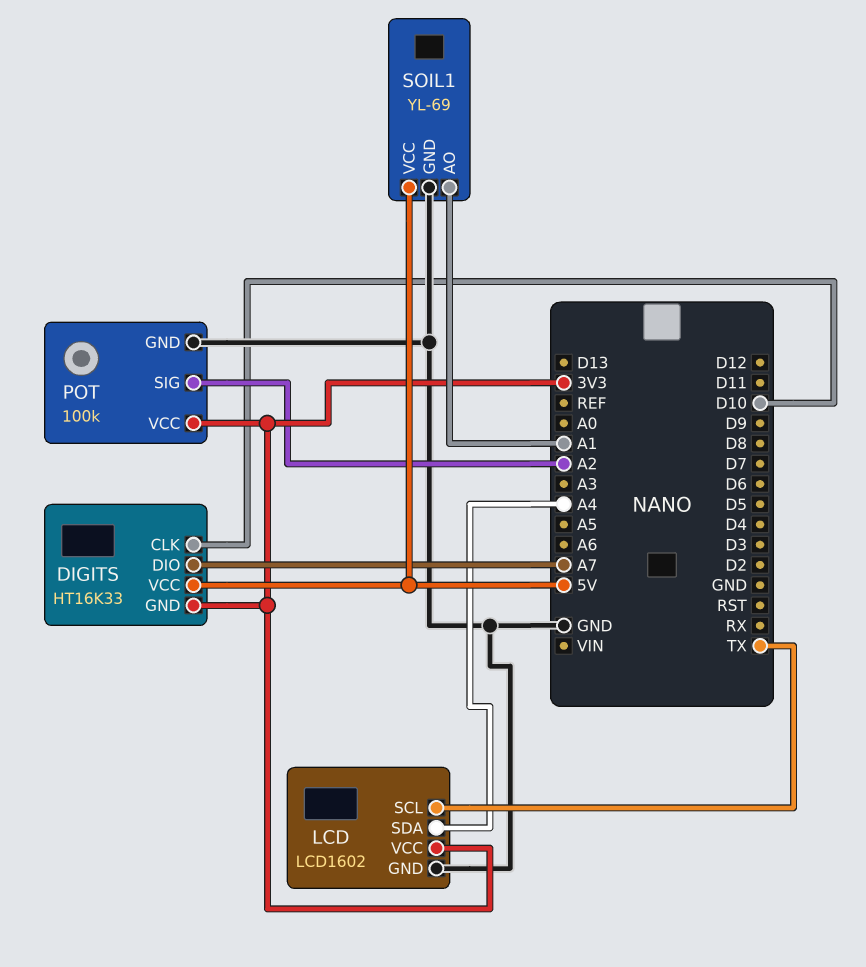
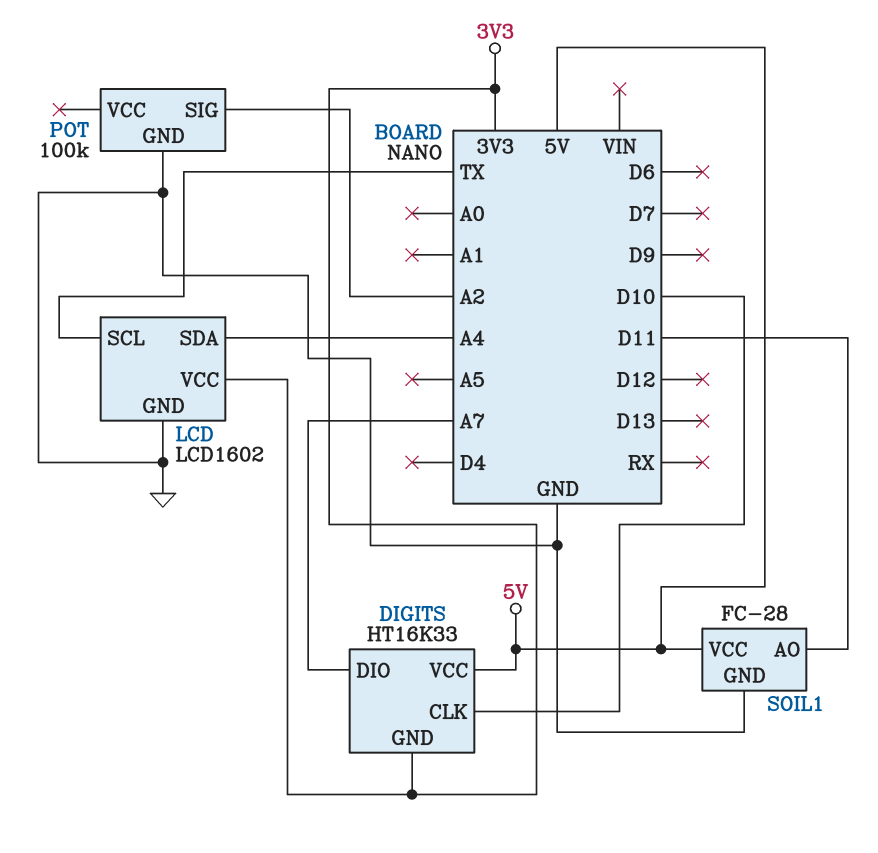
POT pin VCC: 3V3 -> none
SOIL1: YL-69 -> FC-28
SOIL1 pin AO: A1 -> D11

